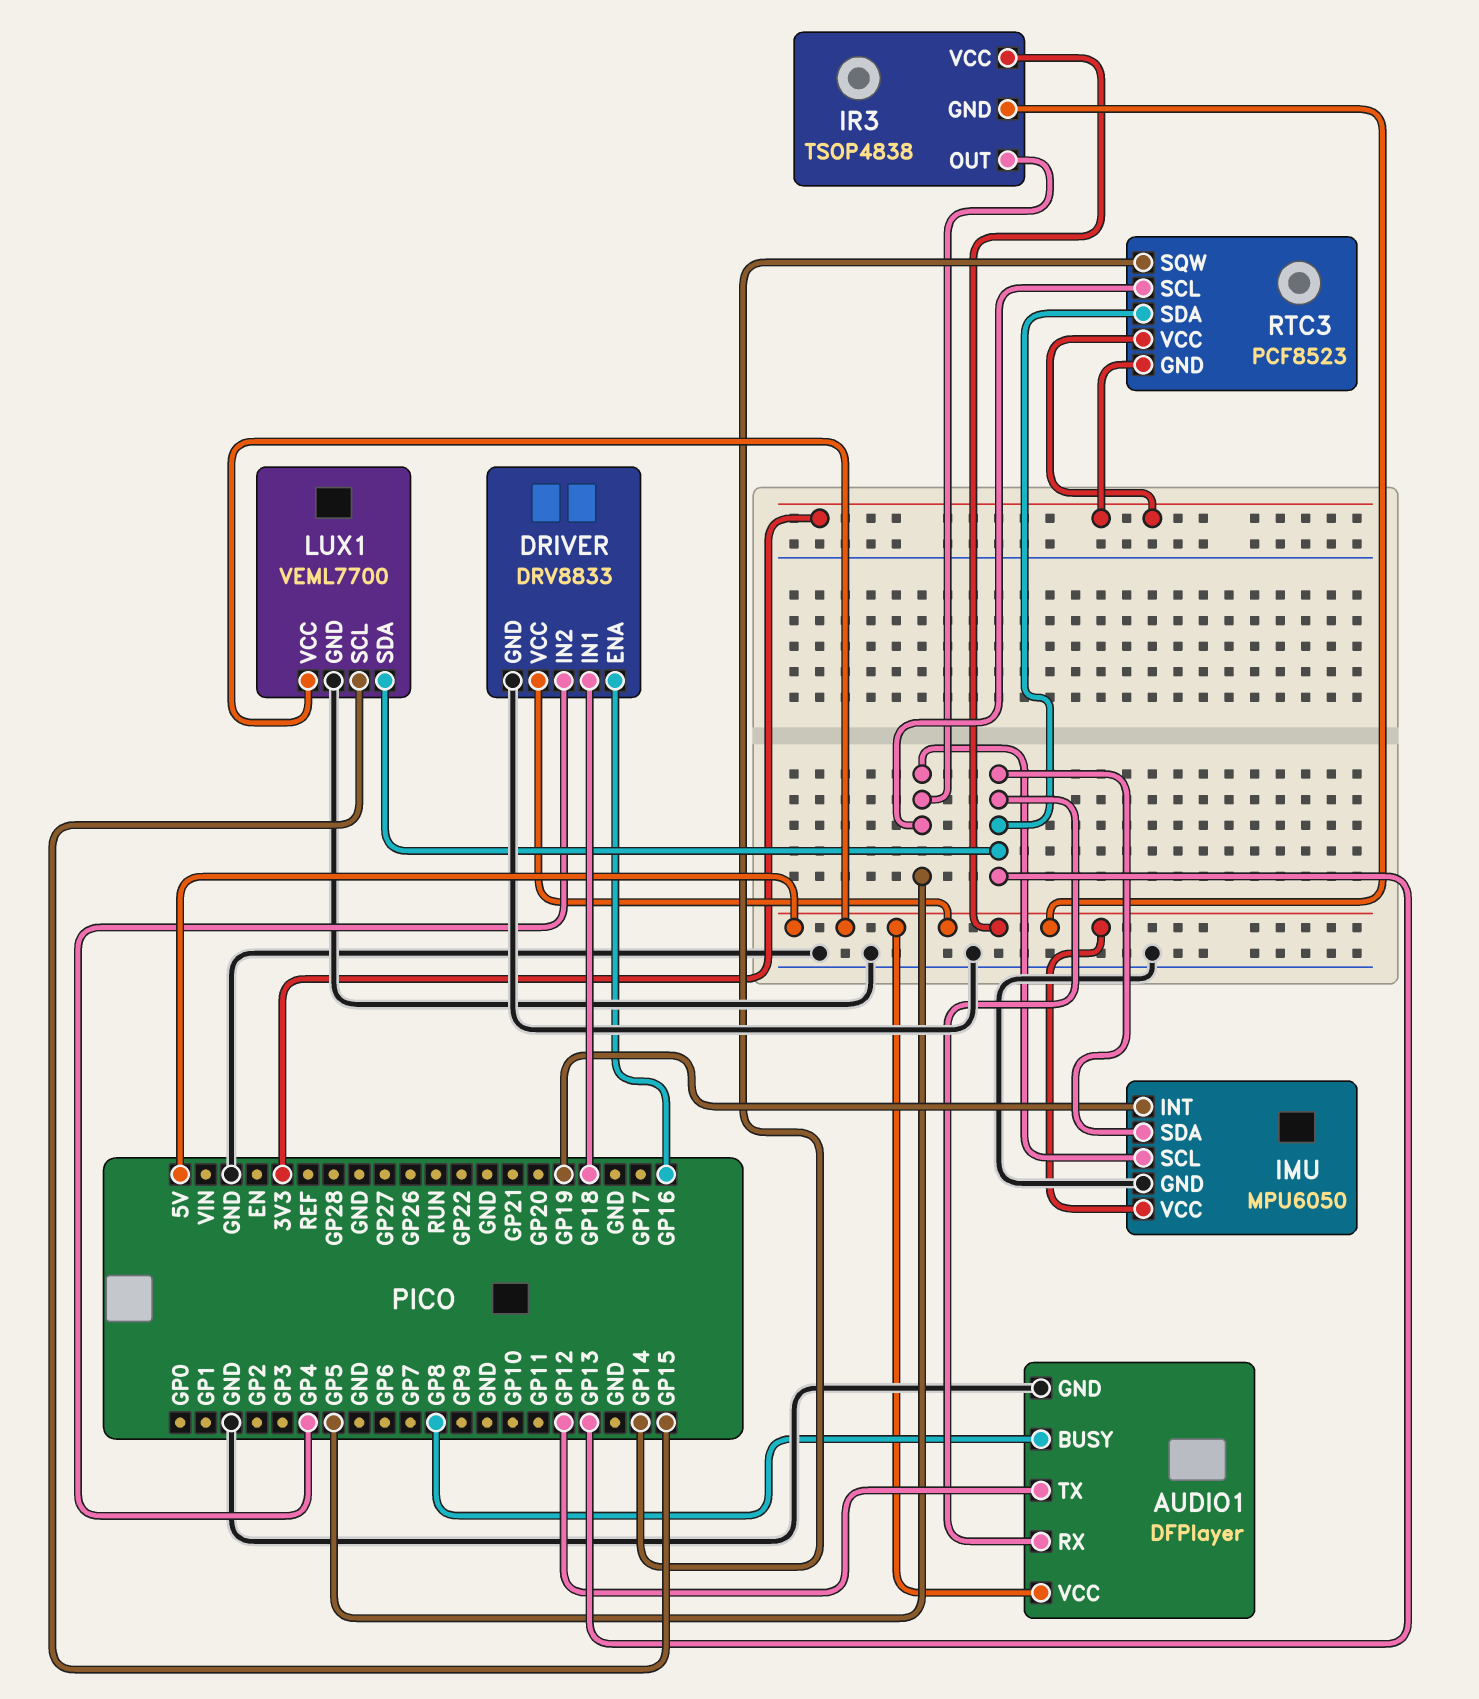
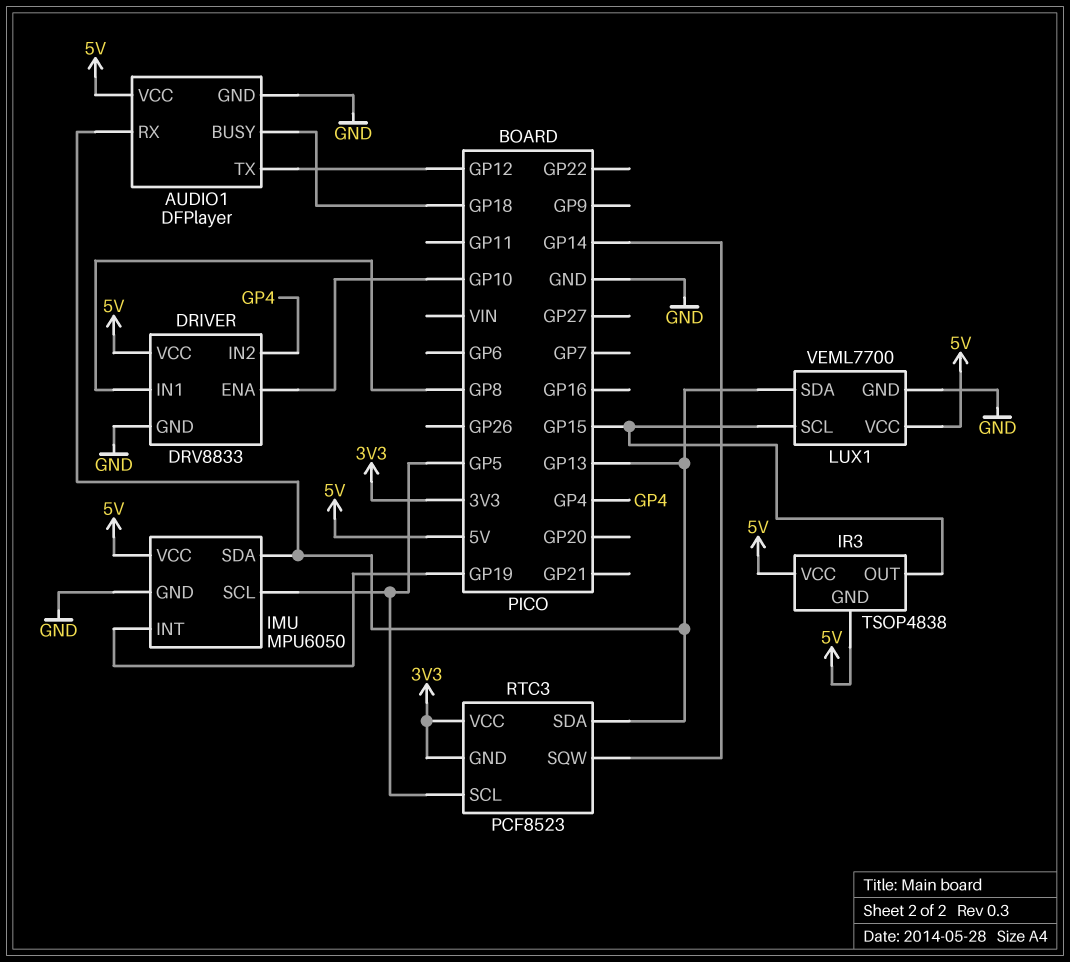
AUDIO1 pin BUSY: GP8 -> GP18
DRIVER pin ENA: GP16 -> GP10
DRIVER pin IN1: GP18 -> GP8
IR3 pin OUT: GP5 -> GP15

